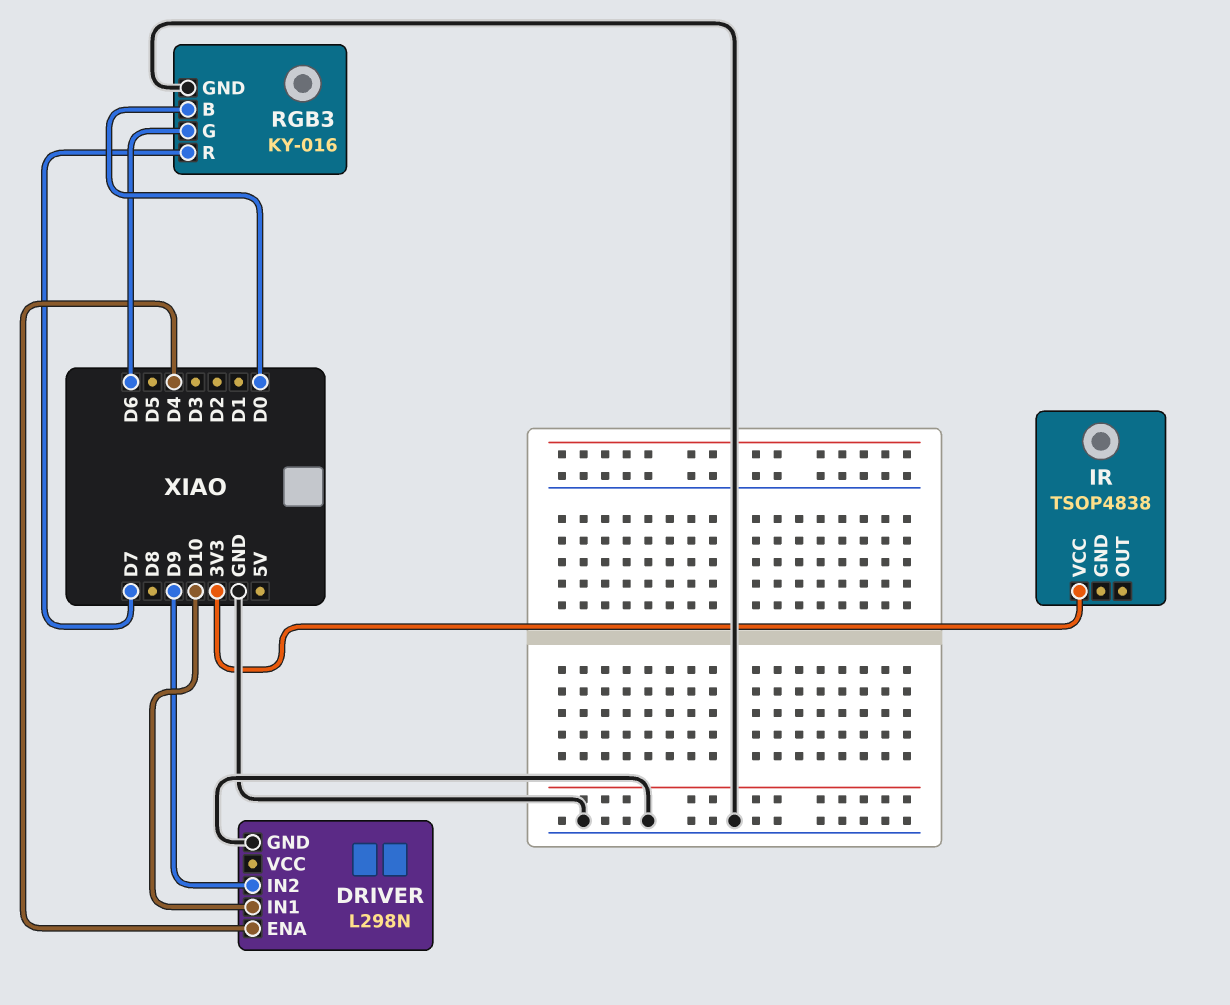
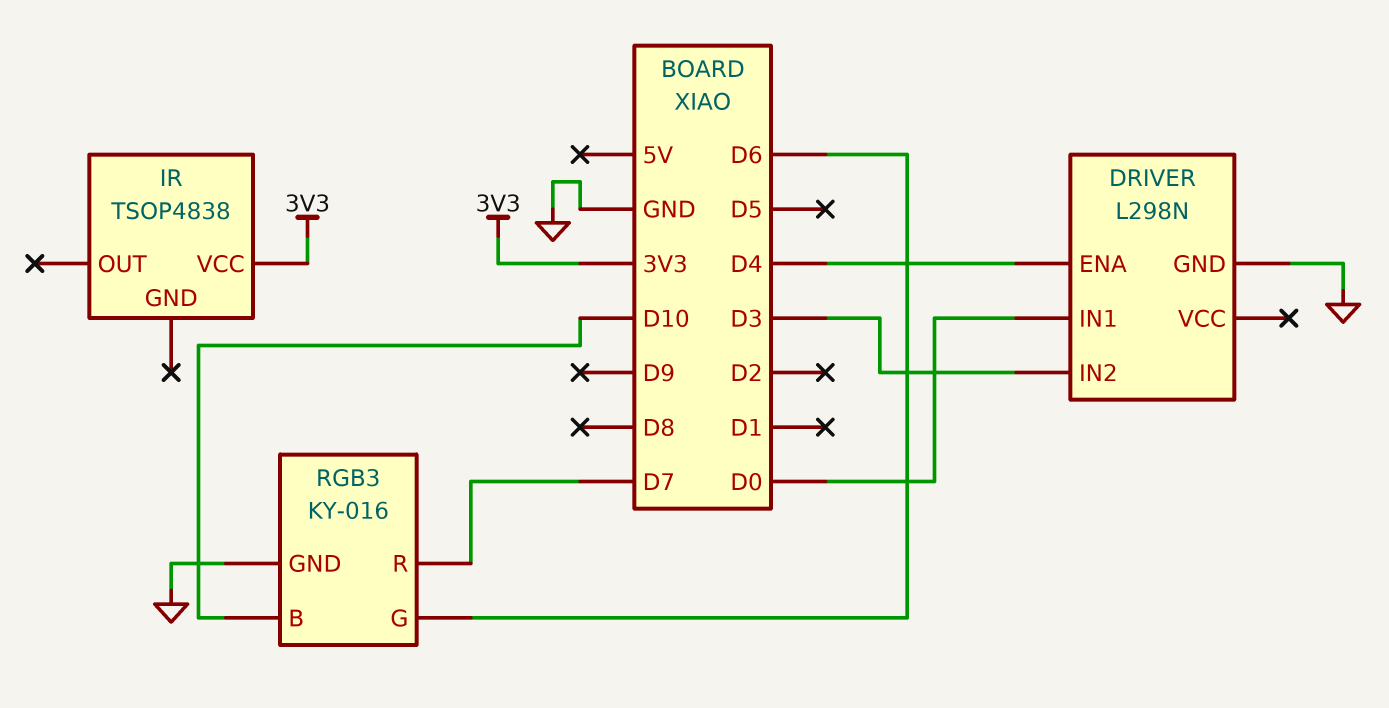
DRIVER pin IN1: D10 -> D0
DRIVER pin IN2: D9 -> D3
RGB3 pin B: D0 -> D10

